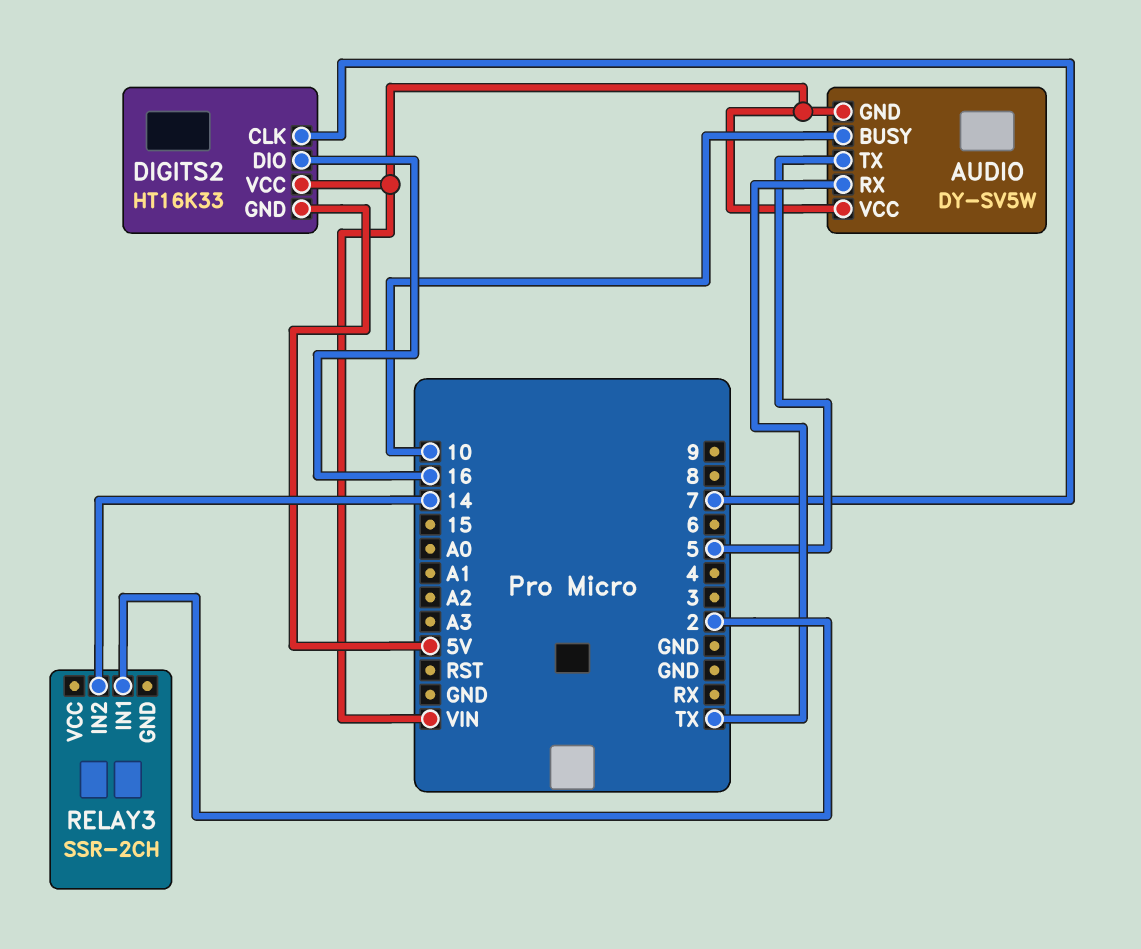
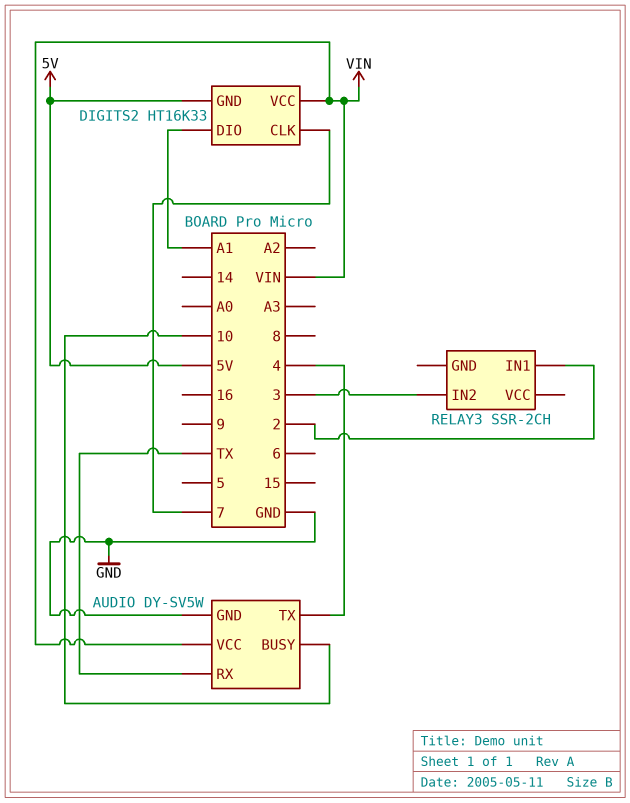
AUDIO pin GND: VIN -> GND
AUDIO pin TX: 5 -> 4
DIGITS2 pin DIO: 16 -> A1
RELAY3 pin IN2: 14 -> 3

